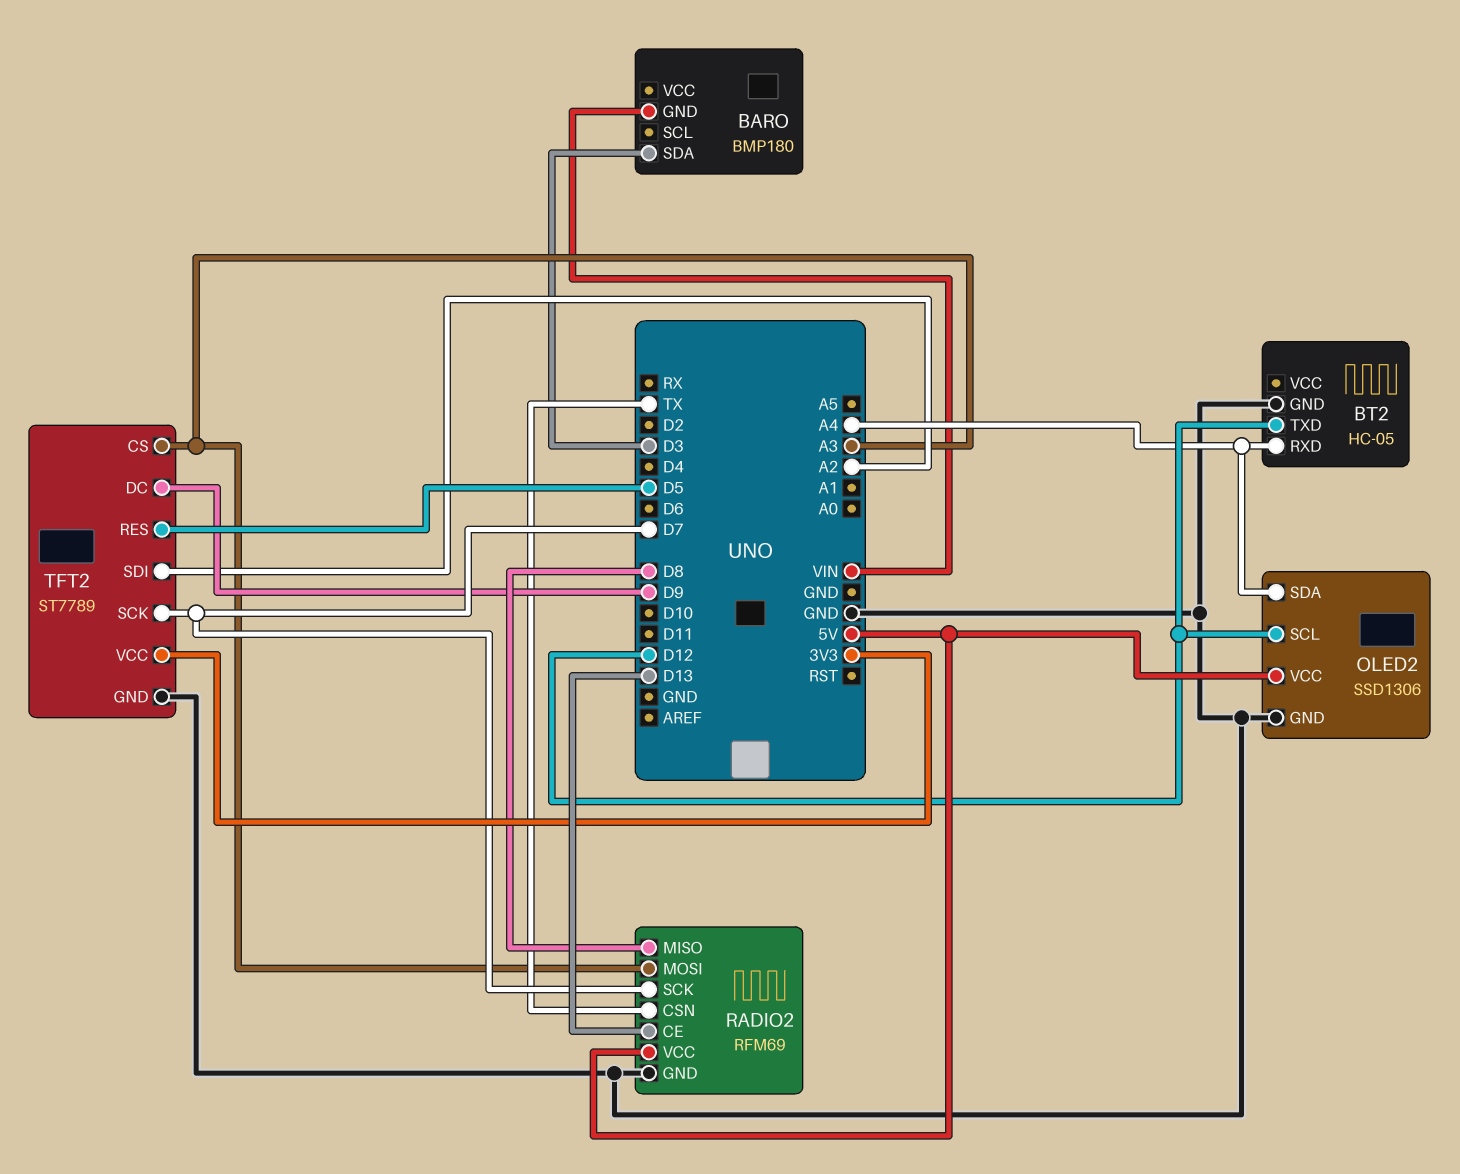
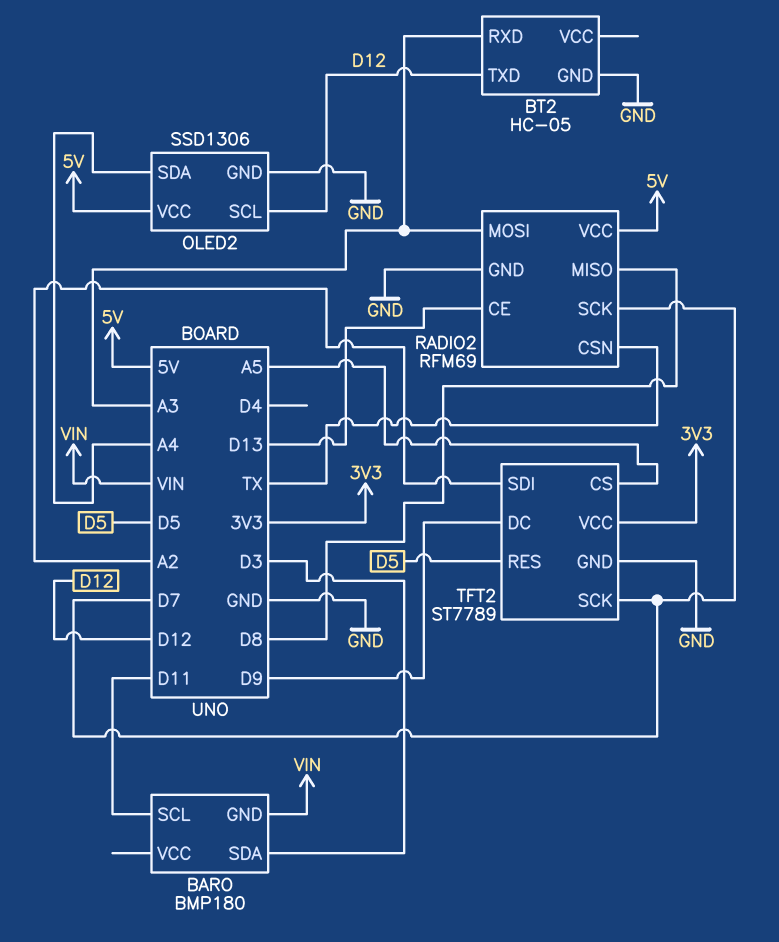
BARO pin SCL: none -> D11
BT2 pin RXD: A4 -> A3
TFT2 pin CS: A3 -> A5

